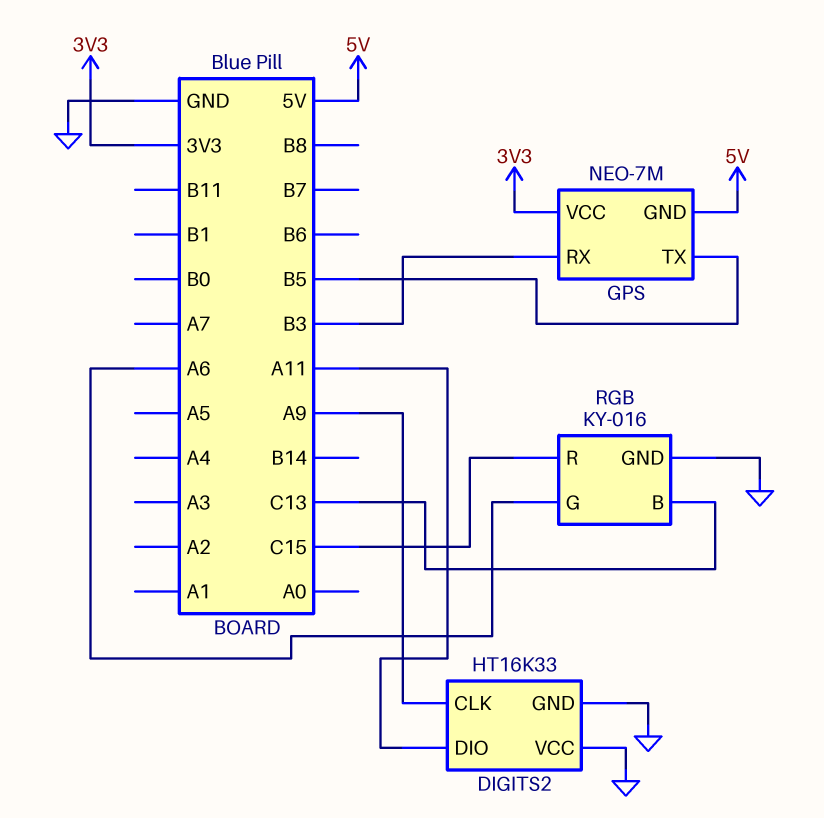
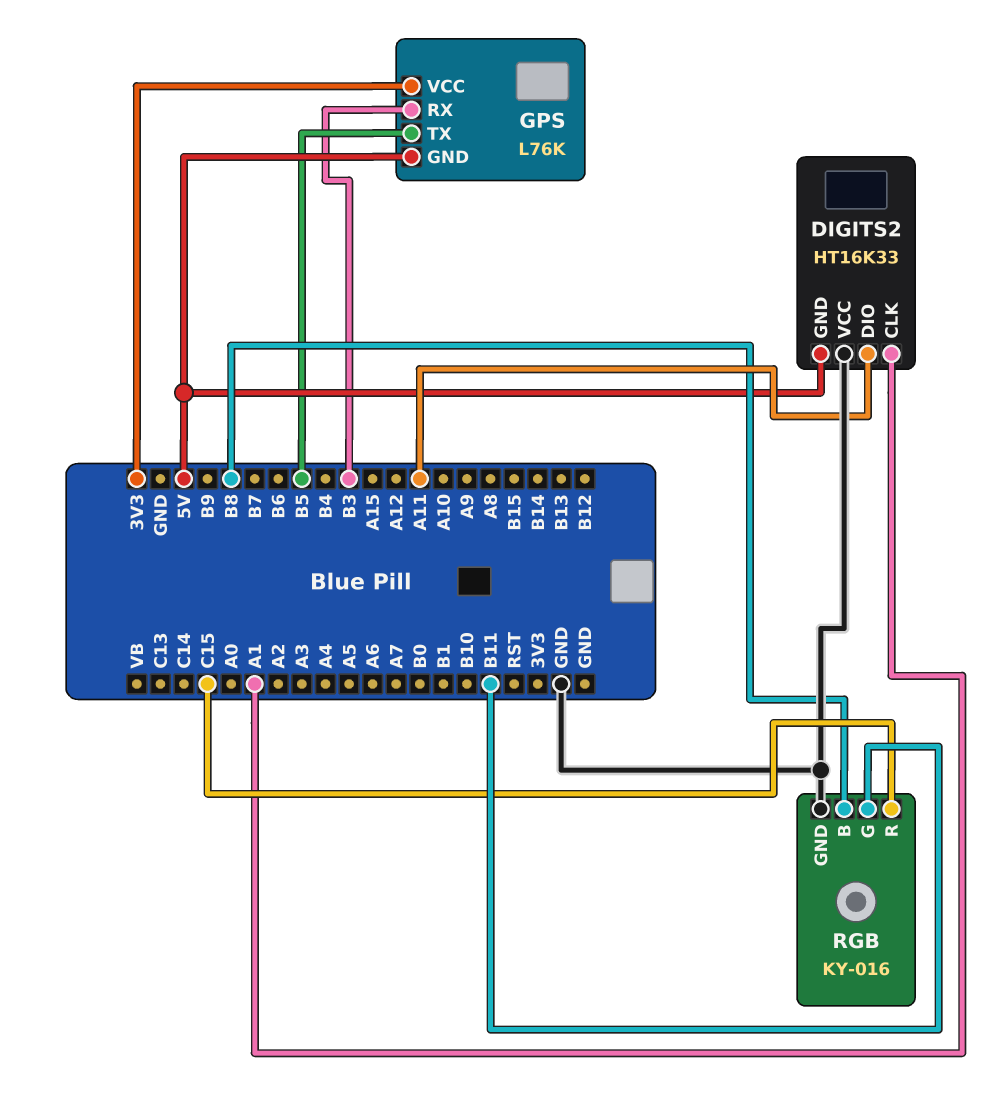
DIGITS2 pin CLK: A9 -> A1
DIGITS2 pin GND: GND -> 5V
GPS: NEO-7M -> L76K
RGB pin B: C13 -> B8
RGB pin G: A6 -> B11

